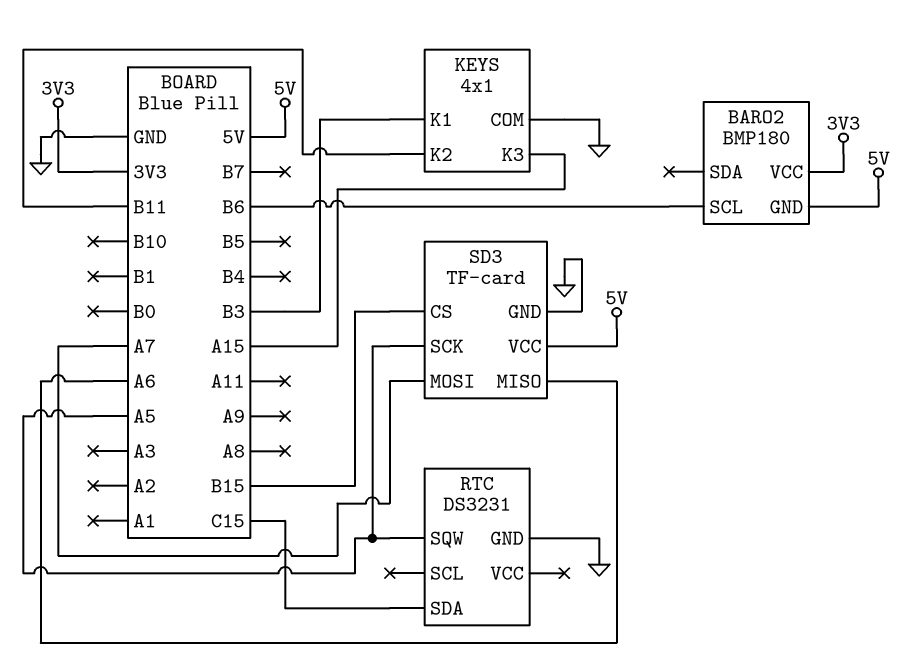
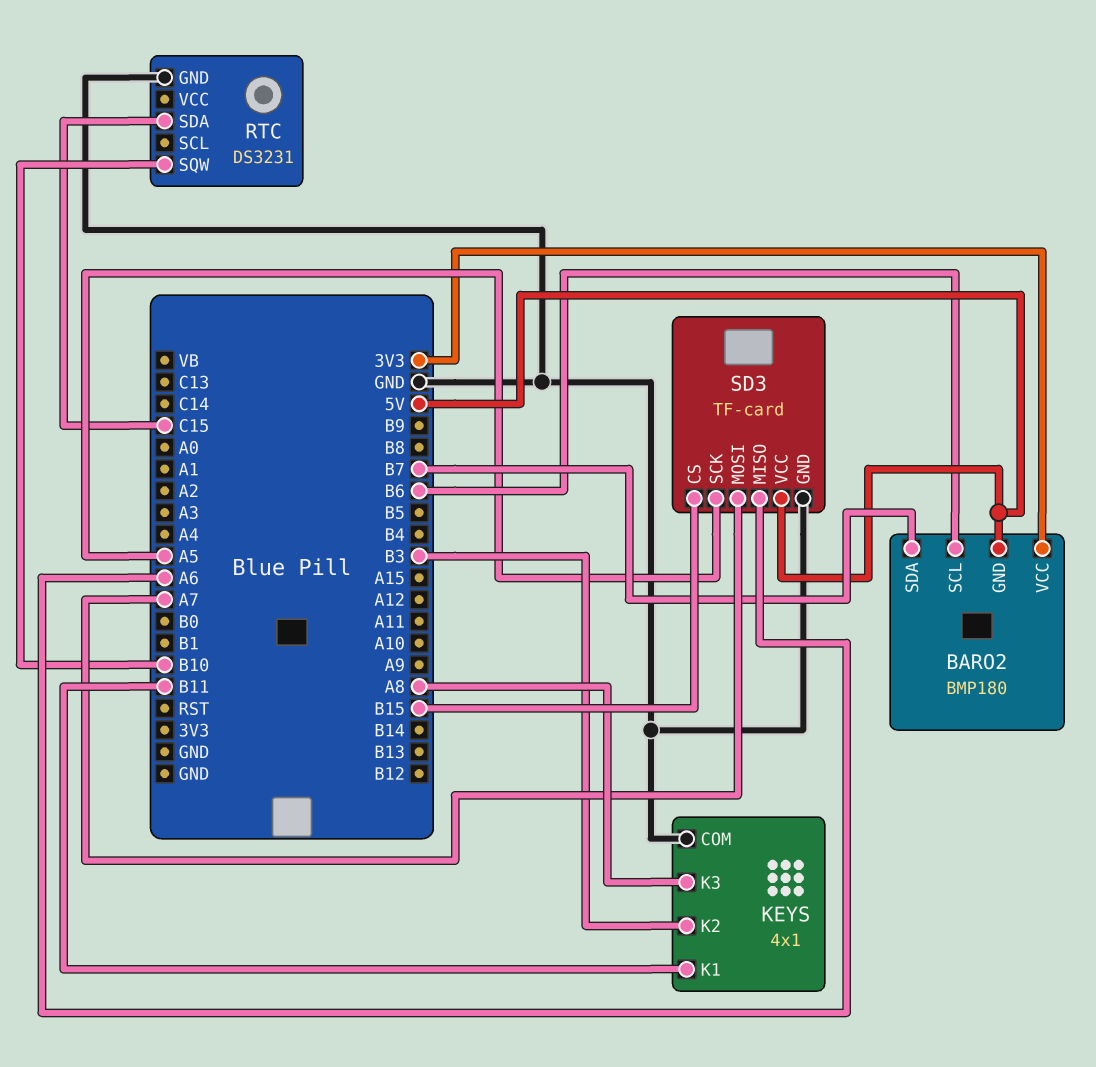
BARO2 pin SDA: none -> B7
KEYS pin K1: B3 -> B11
KEYS pin K2: B11 -> B3
KEYS pin K3: A15 -> A8
RTC pin SQW: A5 -> B10

